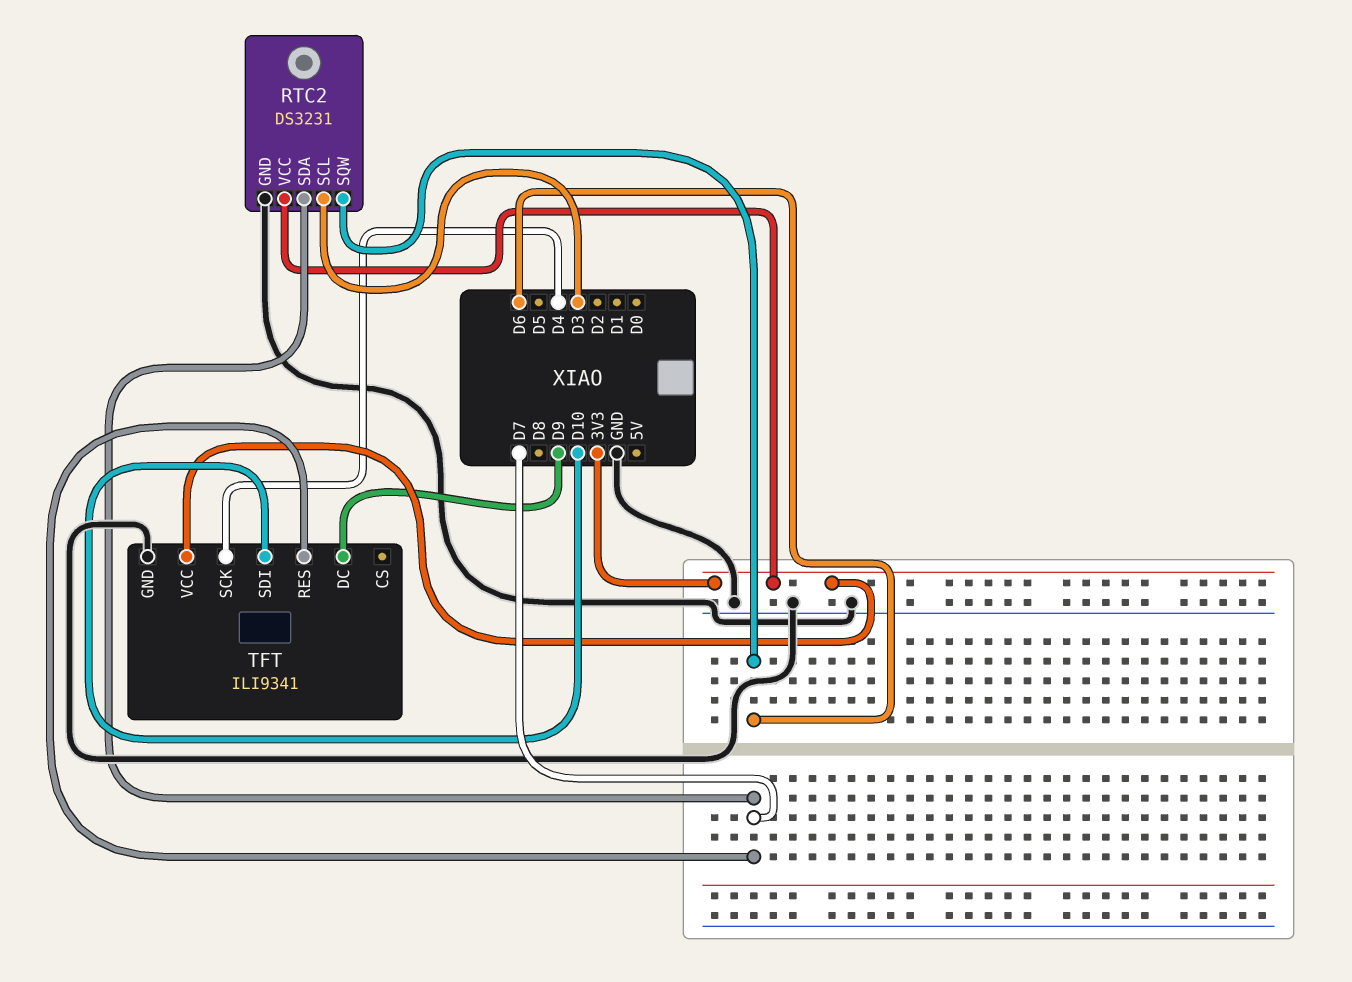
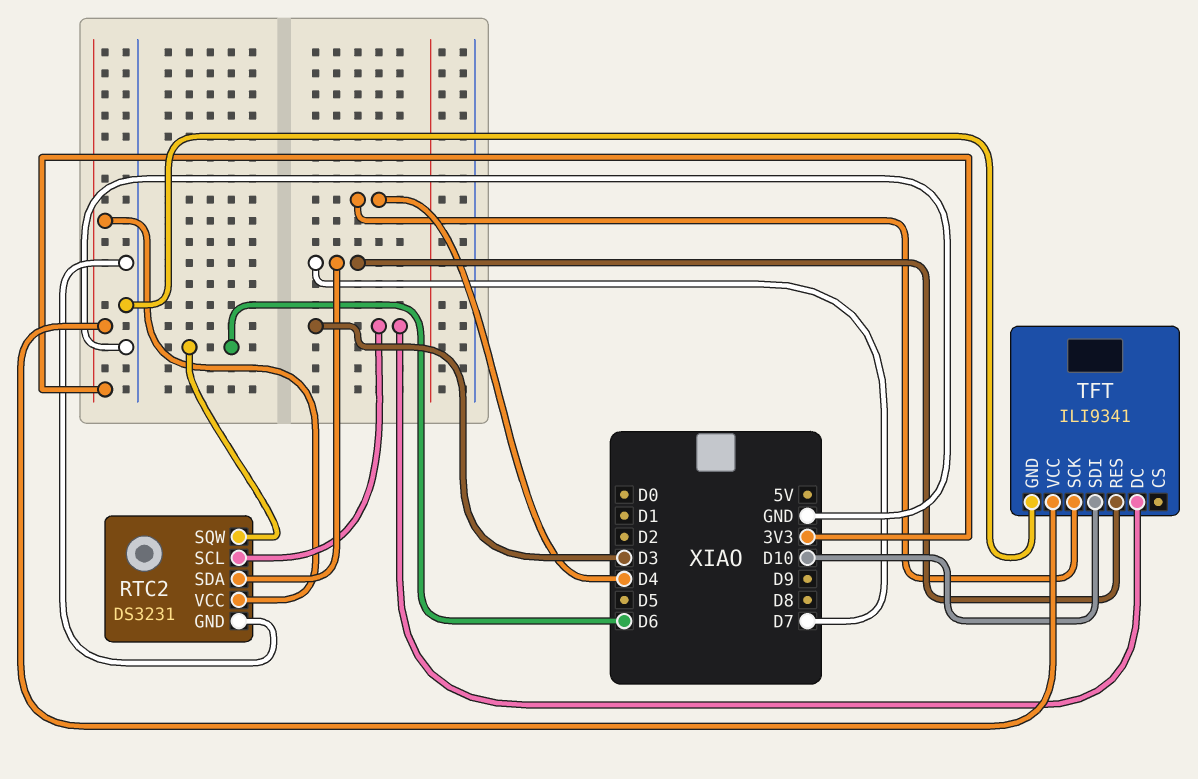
TFT pin DC: D9 -> D3

